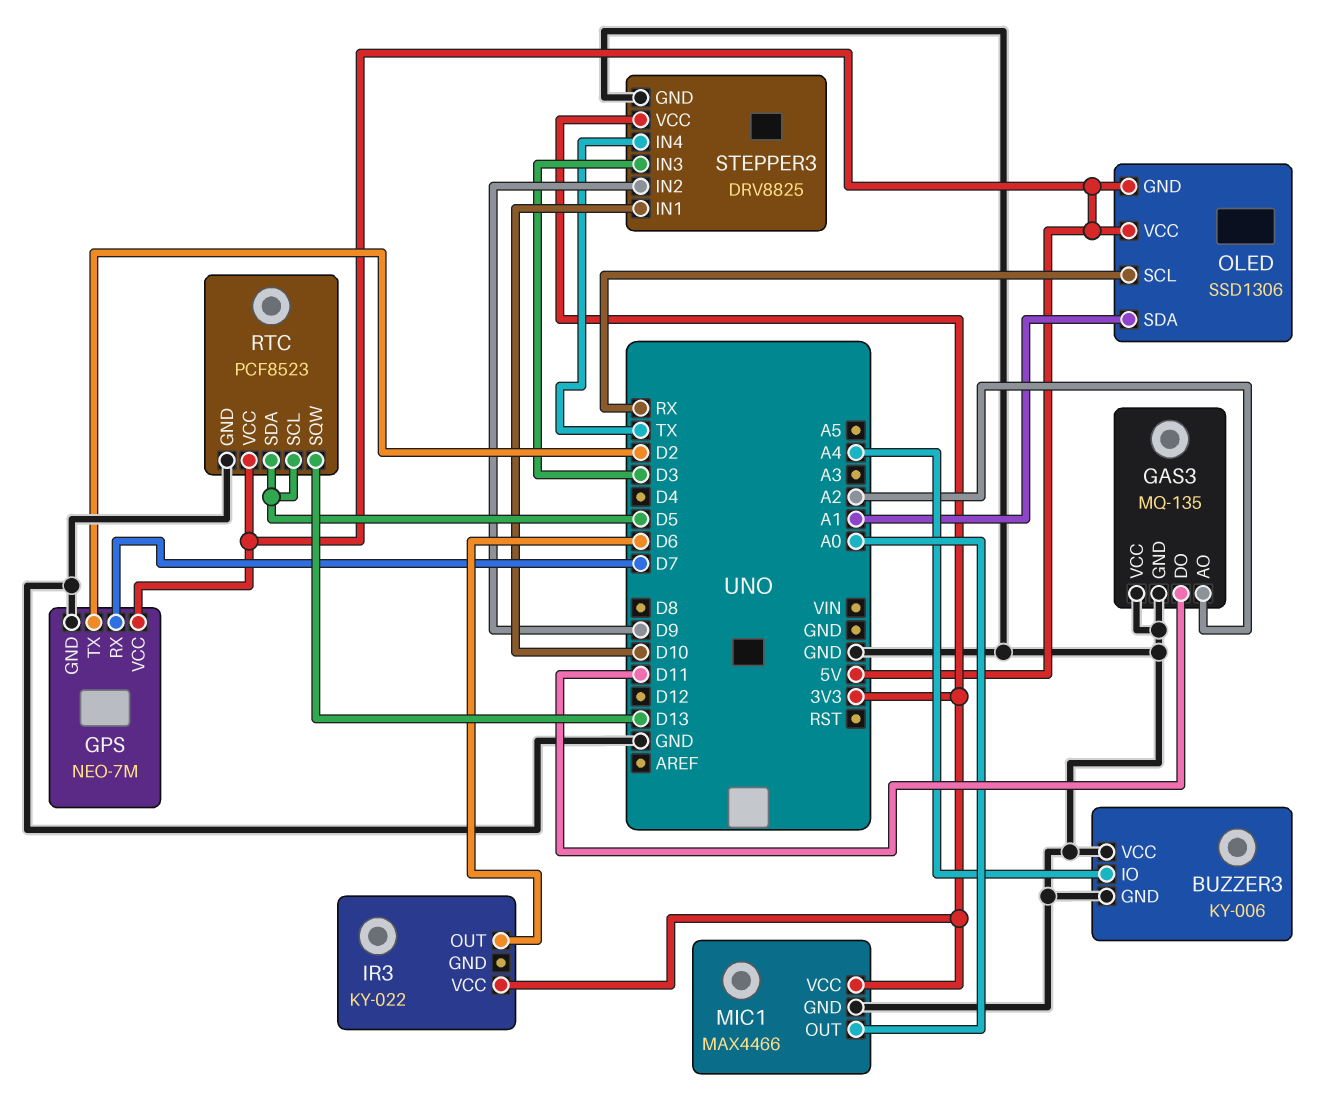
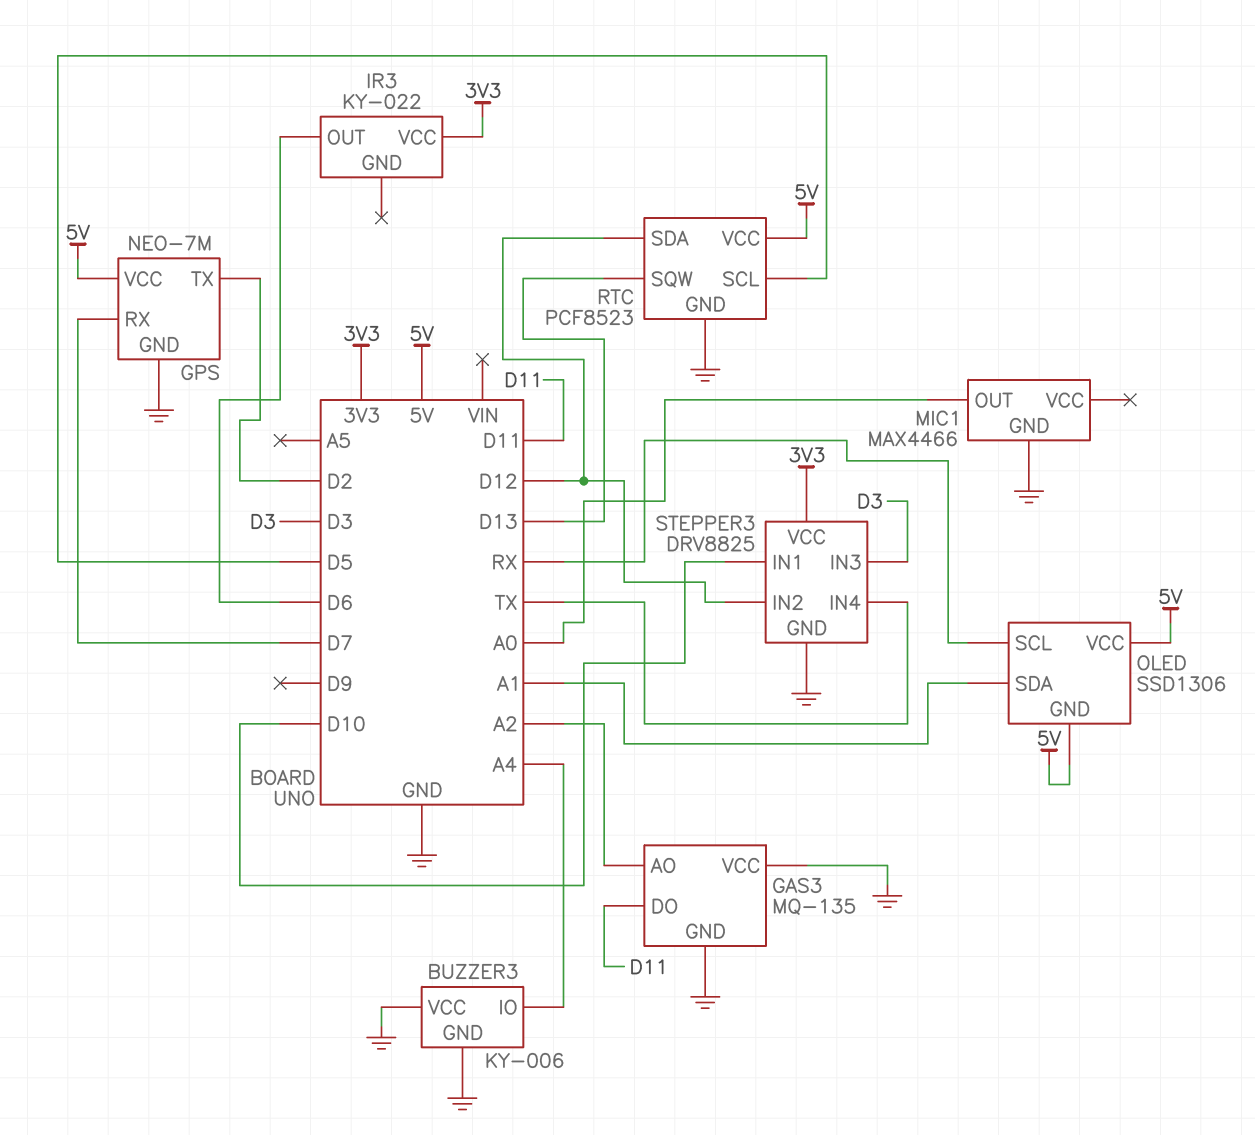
MIC1 pin VCC: 3V3 -> none
RTC pin SDA: D5 -> D12
STEPPER3 pin IN2: D9 -> D12

